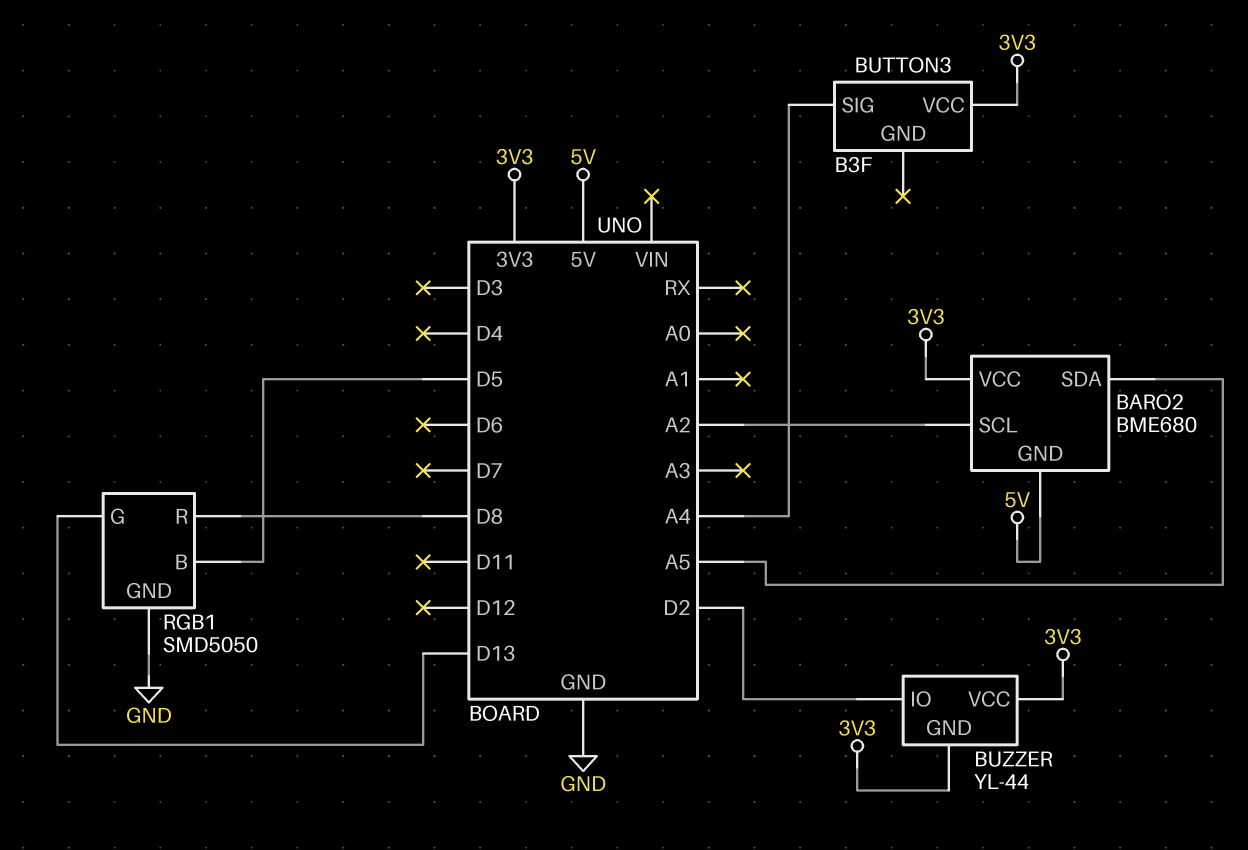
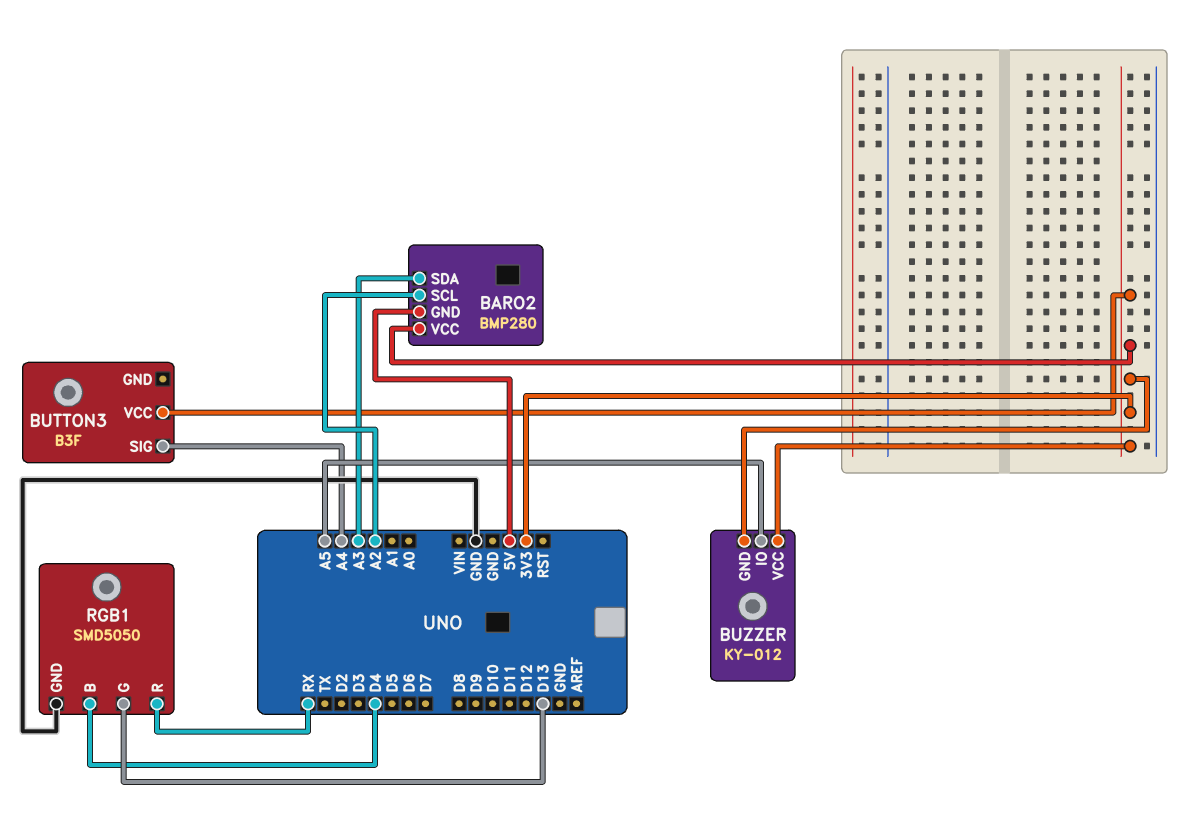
BARO2: BME680 -> BMP280
BARO2 pin SDA: A5 -> A3
BUZZER: YL-44 -> KY-012
BUZZER pin IO: D2 -> A5
RGB1 pin B: D5 -> D4
RGB1 pin R: D8 -> RX

